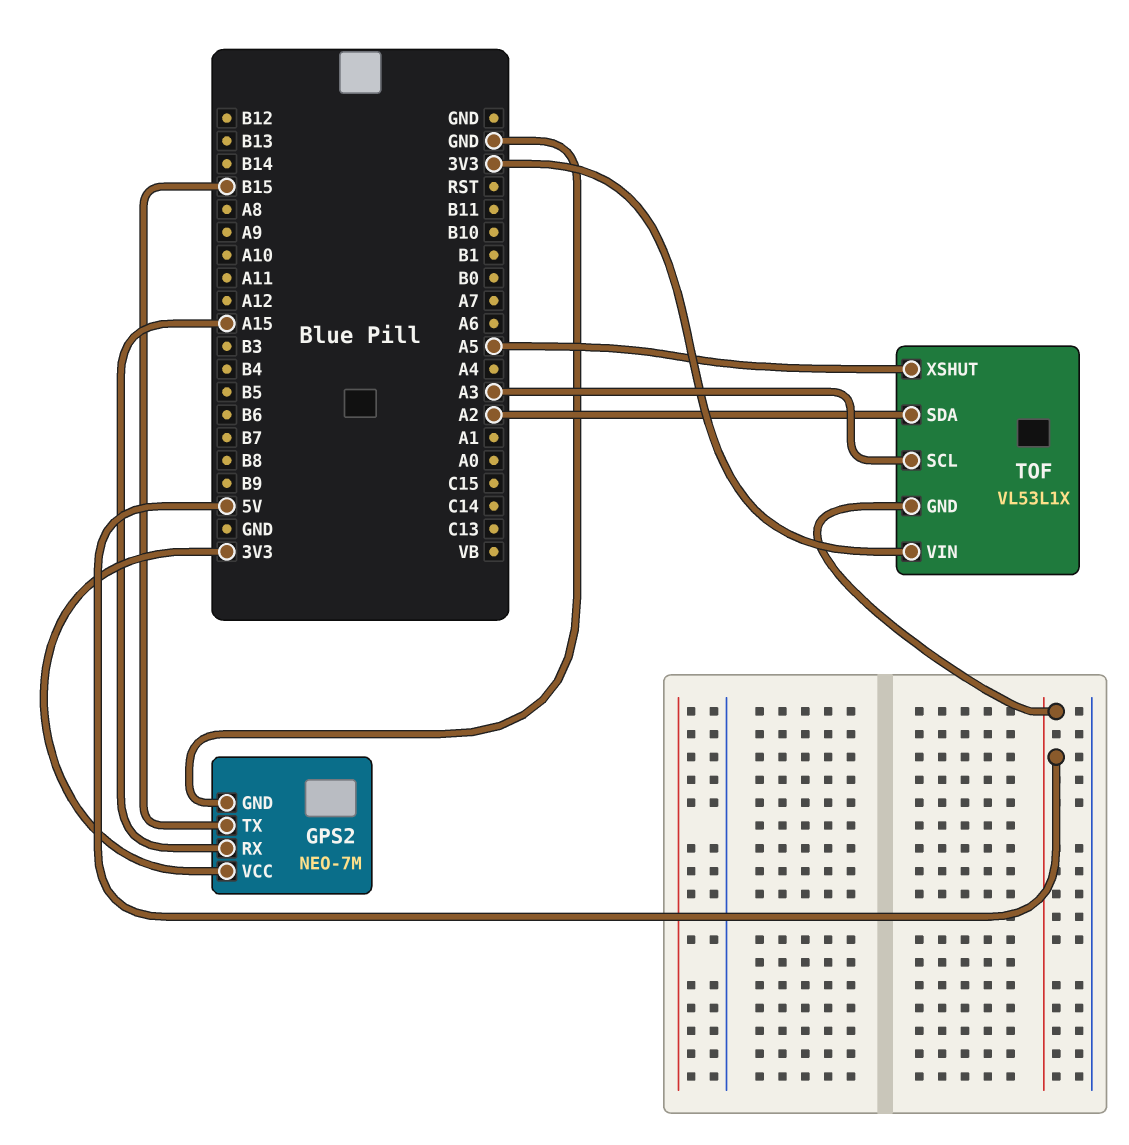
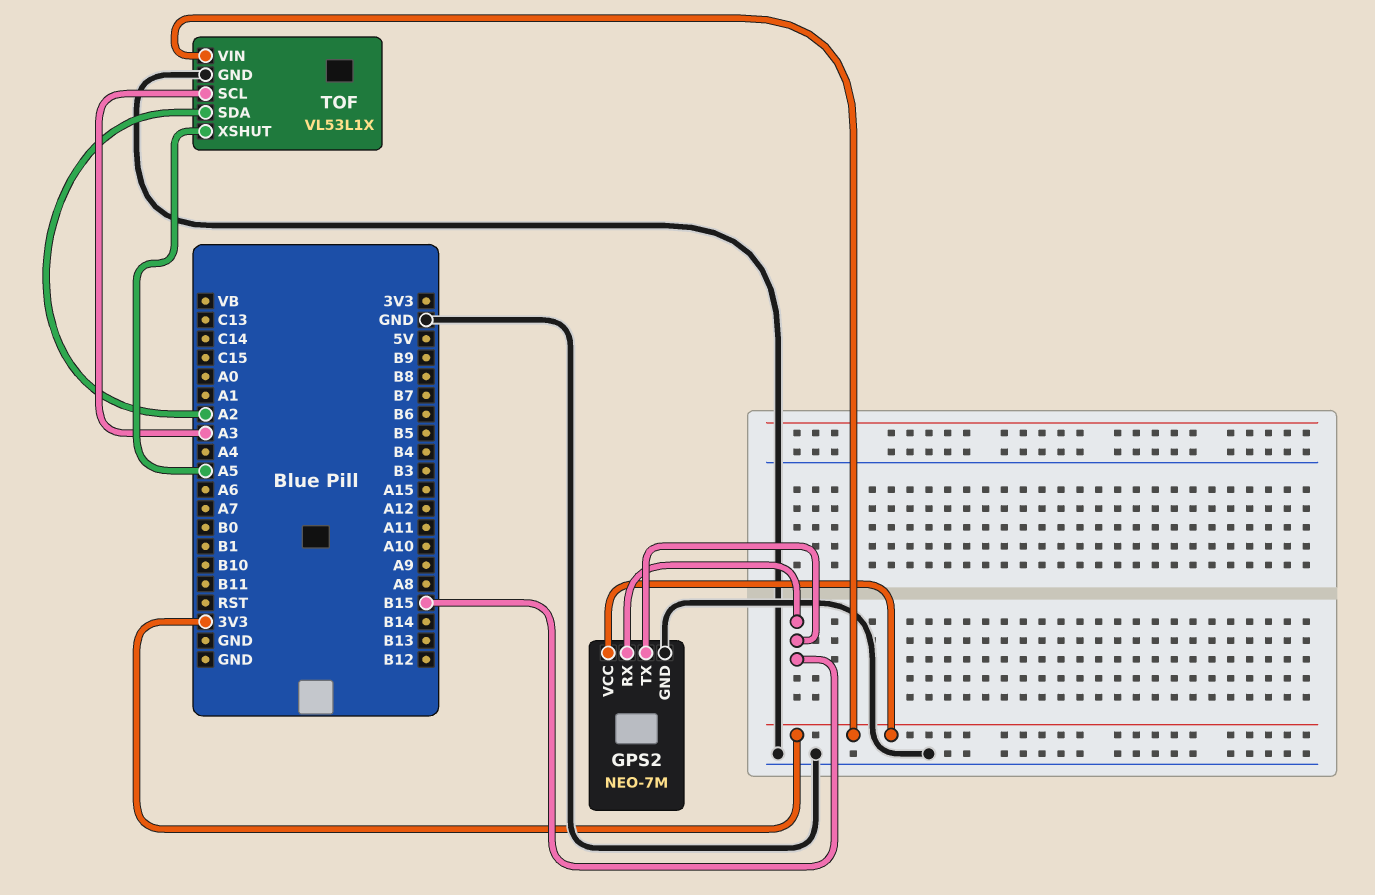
GPS2 pin RX: A15 -> B15
TOF pin GND: 5V -> GND

